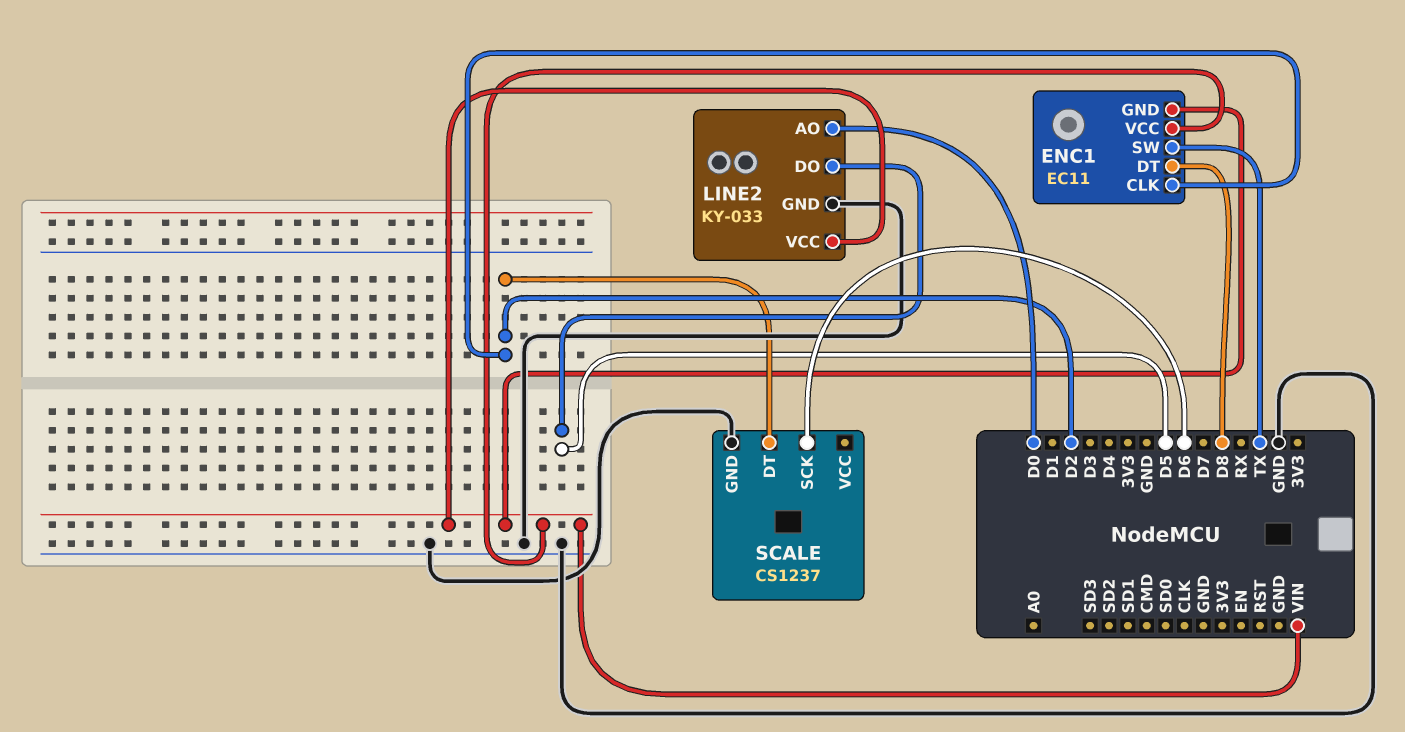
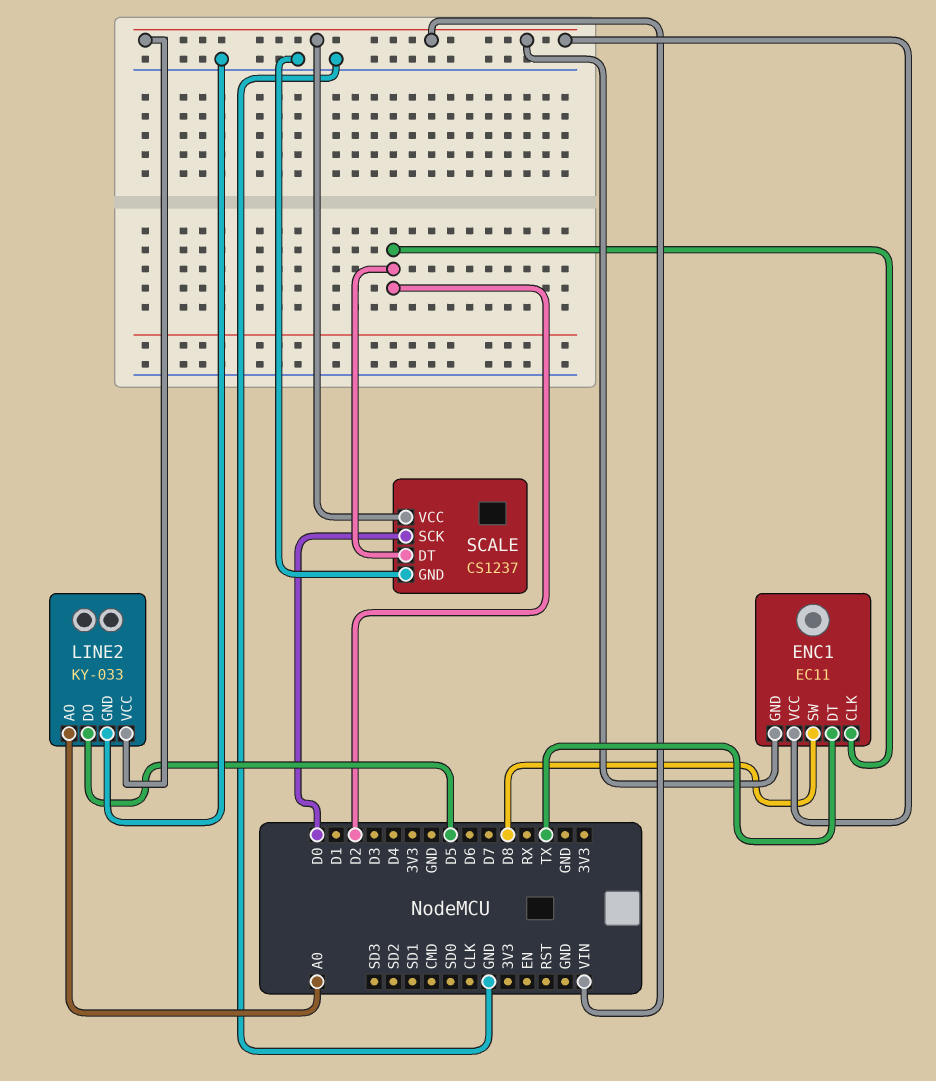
ENC1 pin DT: D8 -> TX
ENC1 pin SW: TX -> D8
LINE2 pin AO: D0 -> A0
SCALE pin SCK: D6 -> D0
SCALE pin VCC: none -> VIN

